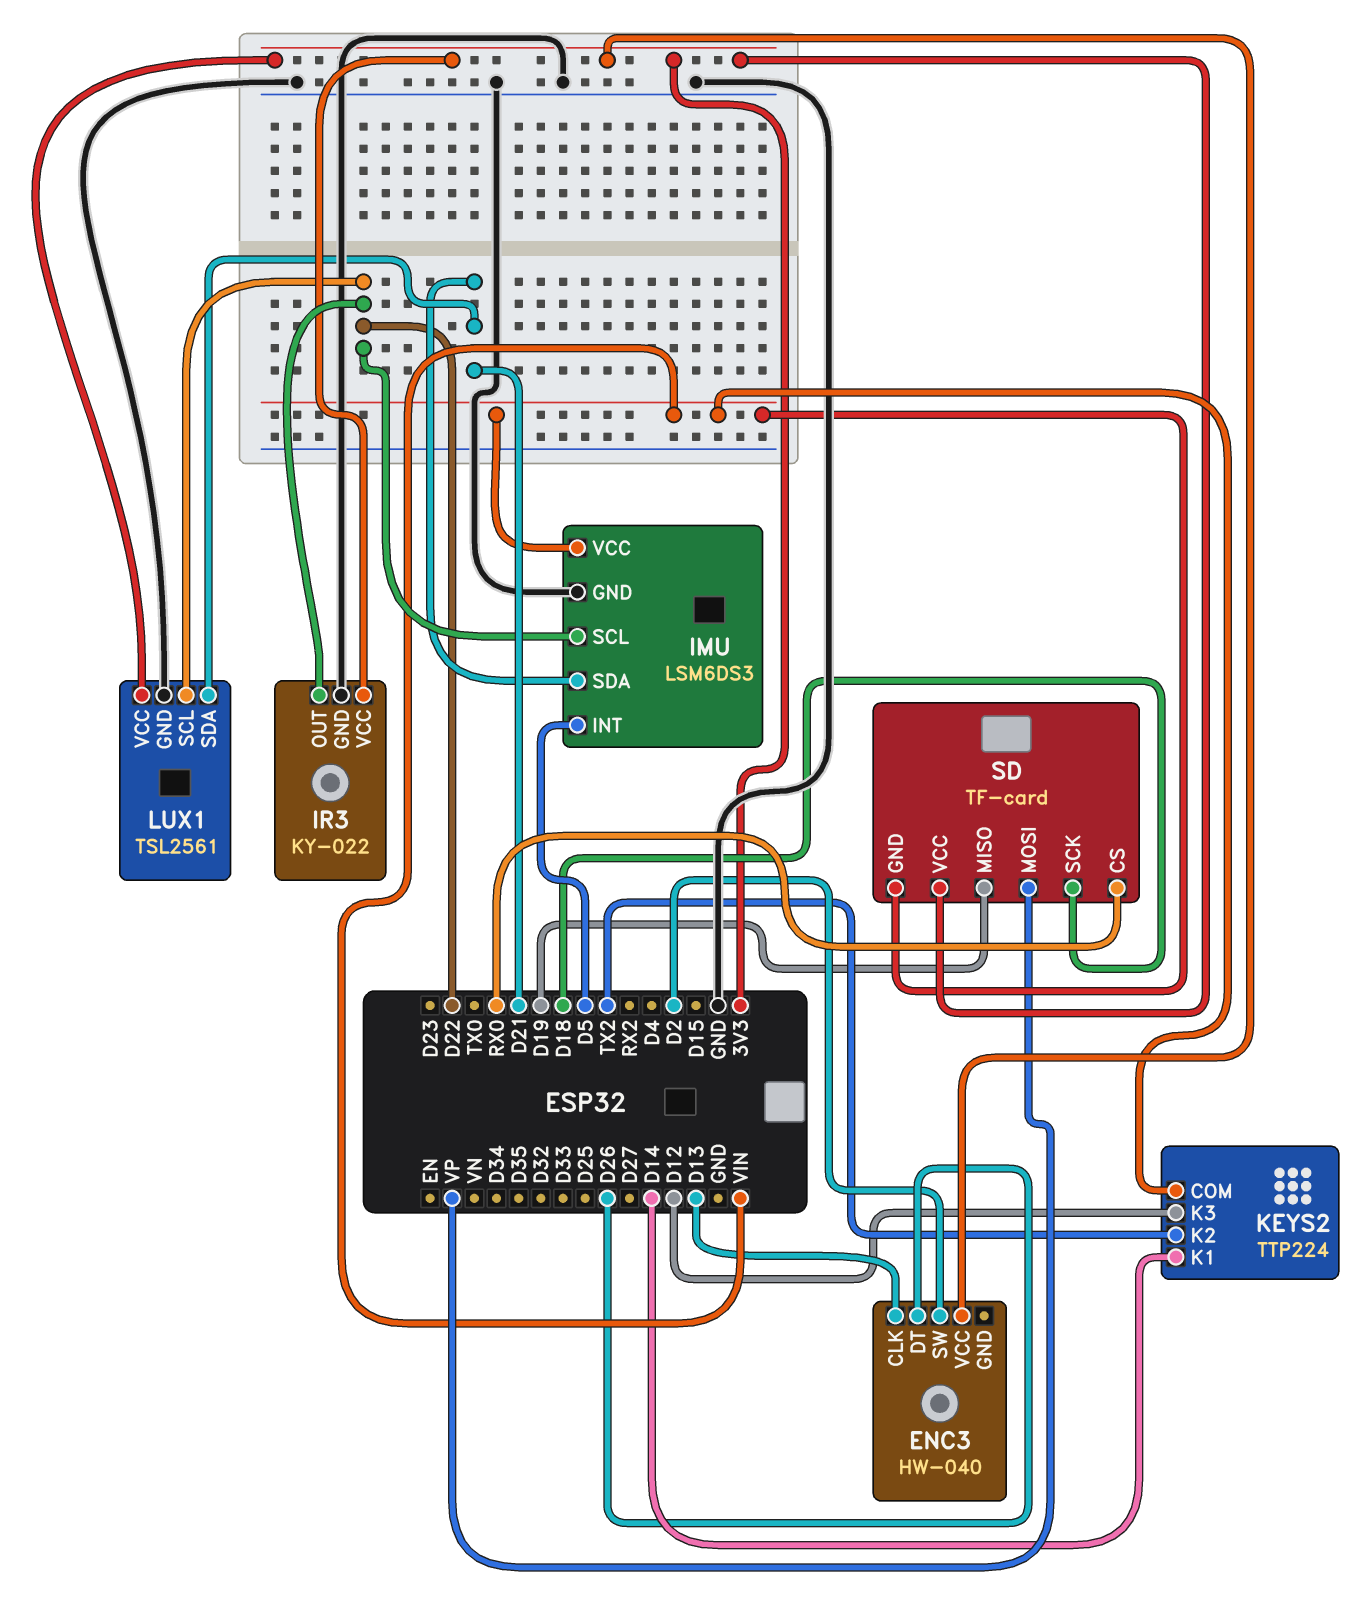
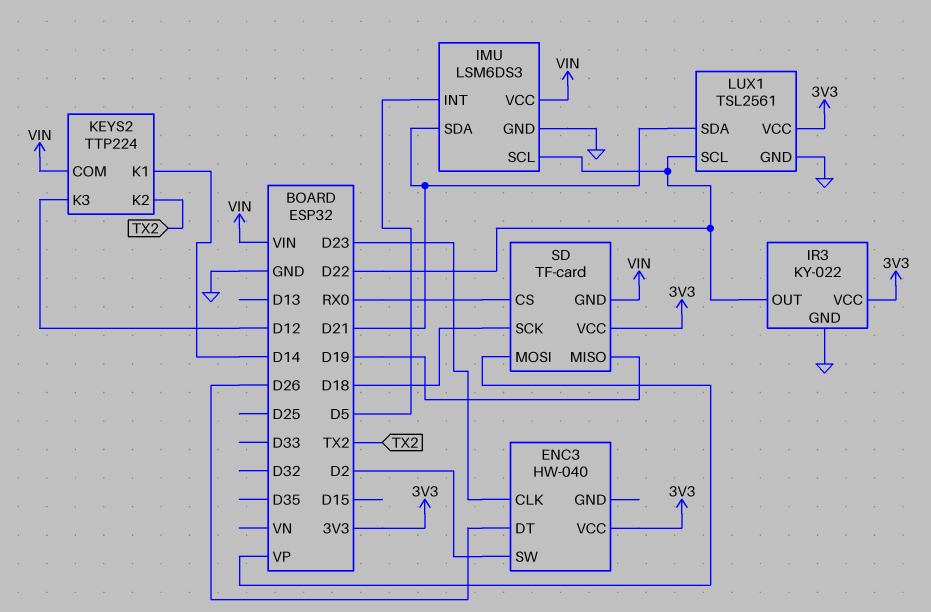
ENC3 pin CLK: D13 -> D23

